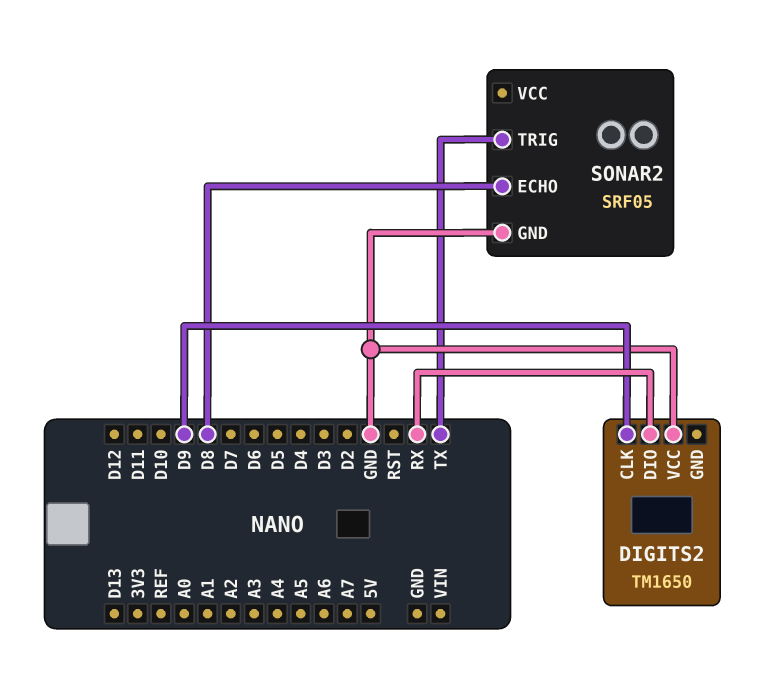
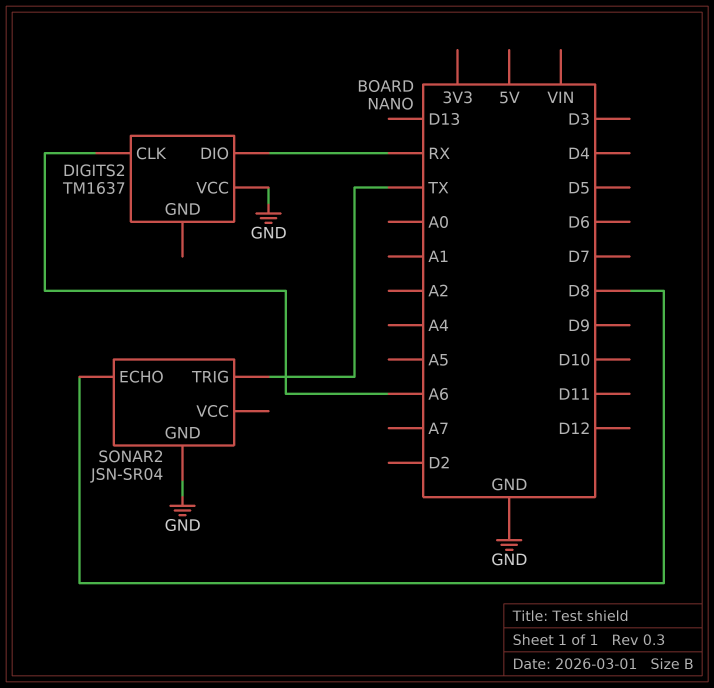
DIGITS2: TM1650 -> TM1637
DIGITS2 pin CLK: D9 -> A6
SONAR2: SRF05 -> JSN-SR04

